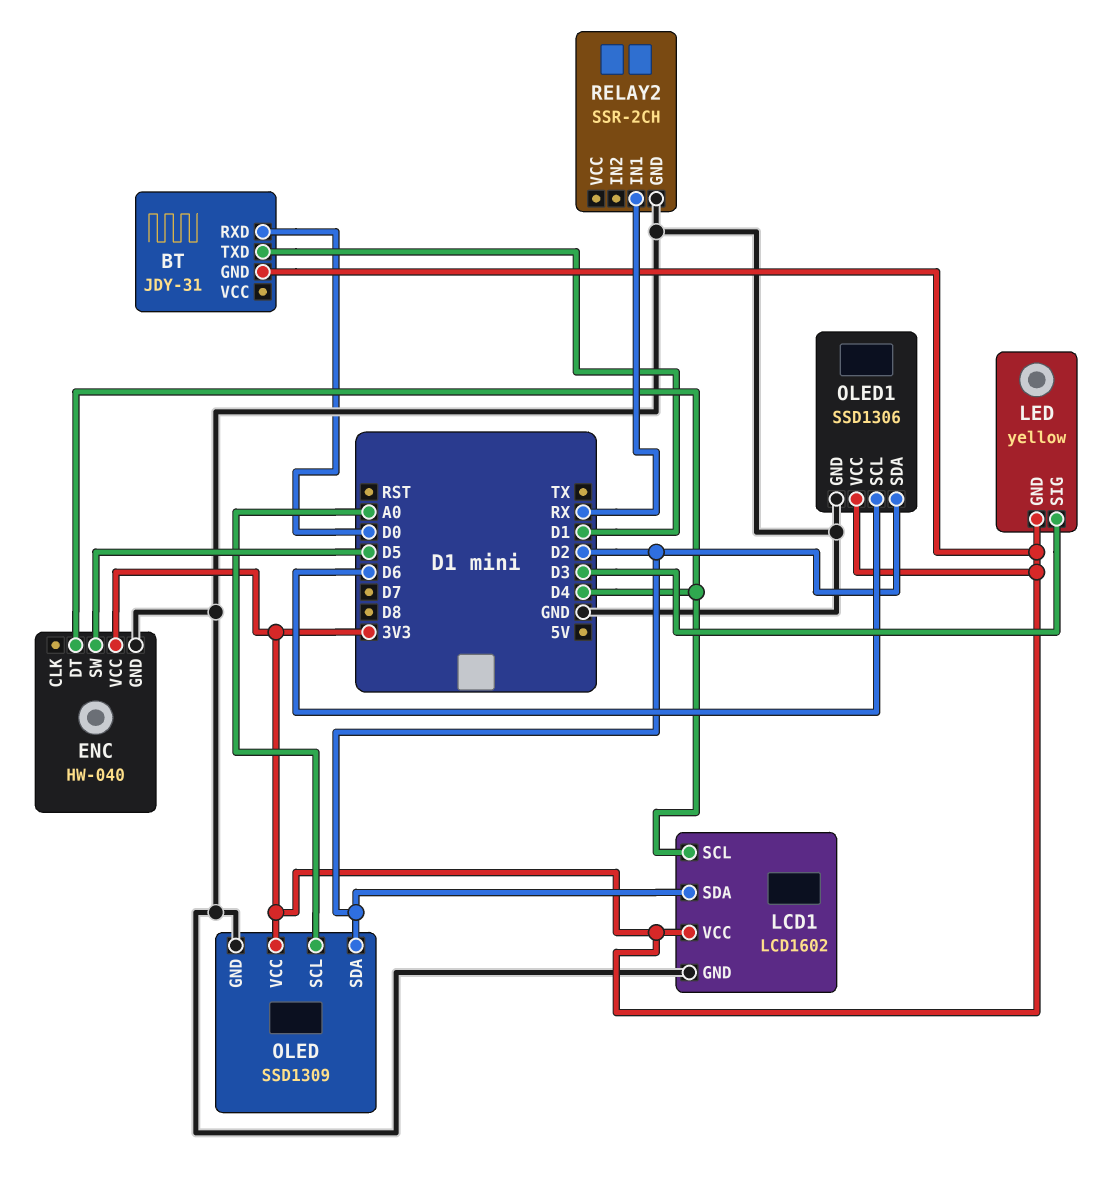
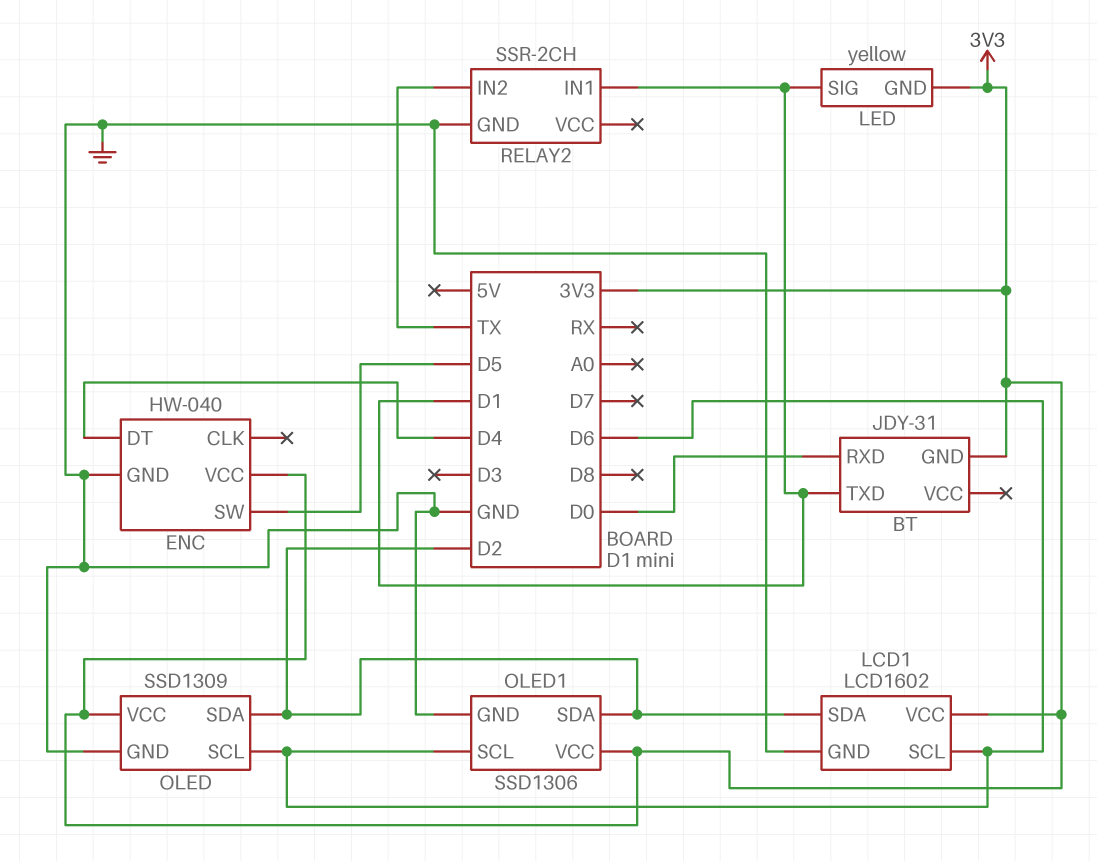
LCD1 pin SCL: D4 -> D6
LED pin SIG: D3 -> D1
OLED pin SCL: A0 -> D6
RELAY2 pin IN1: RX -> D1
RELAY2 pin IN2: none -> TX

